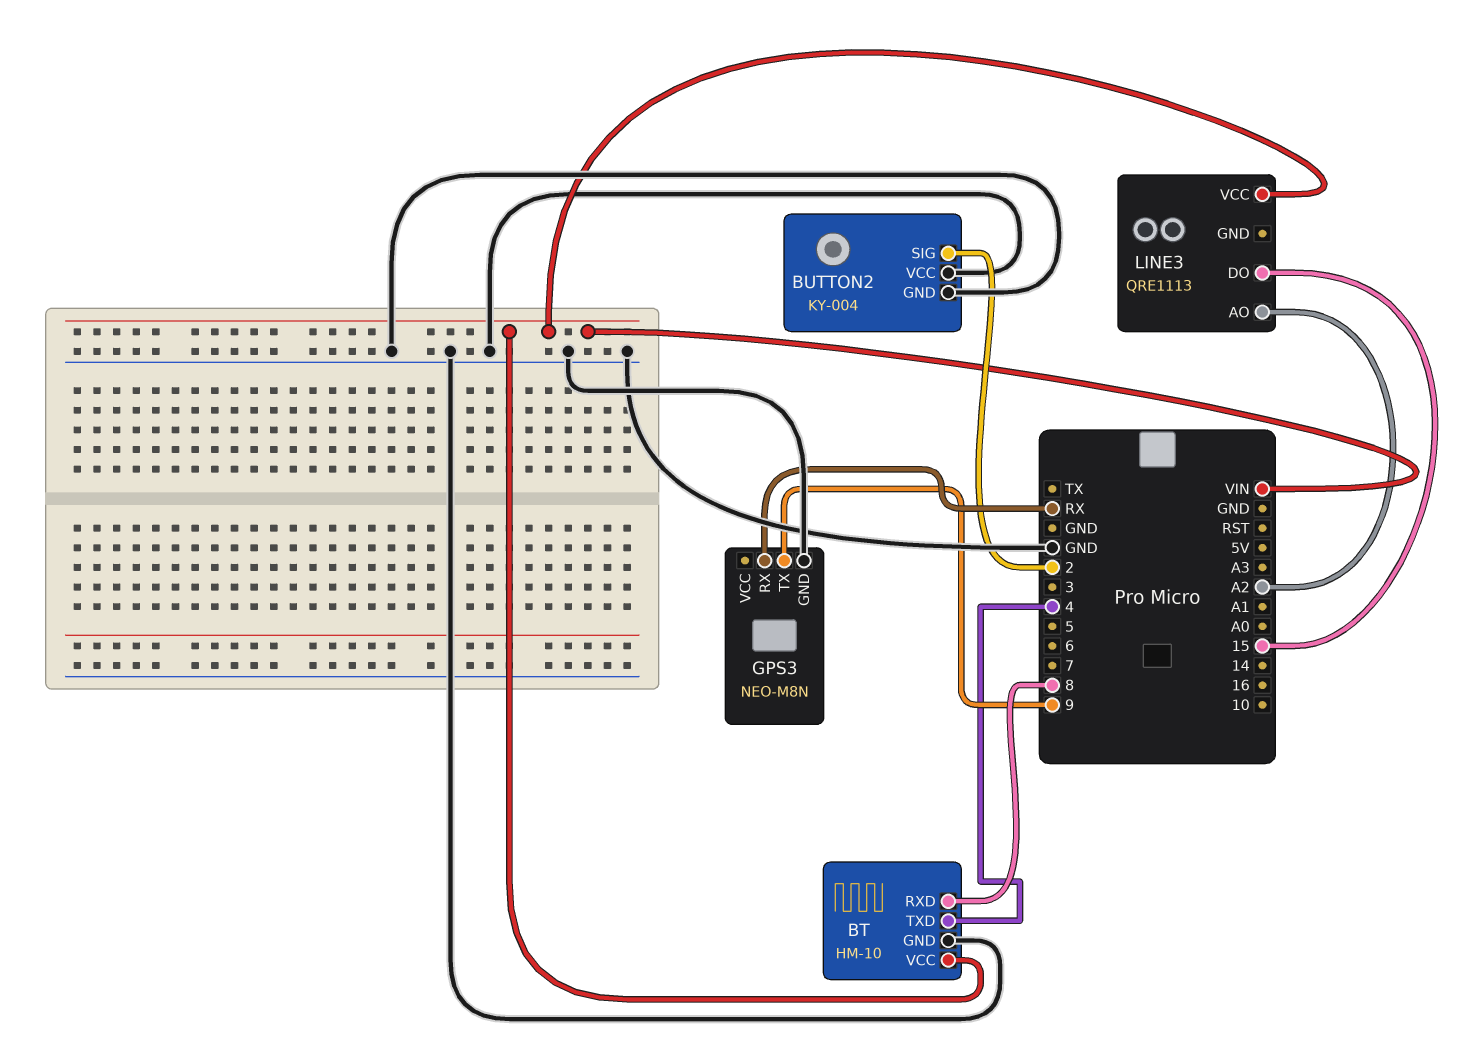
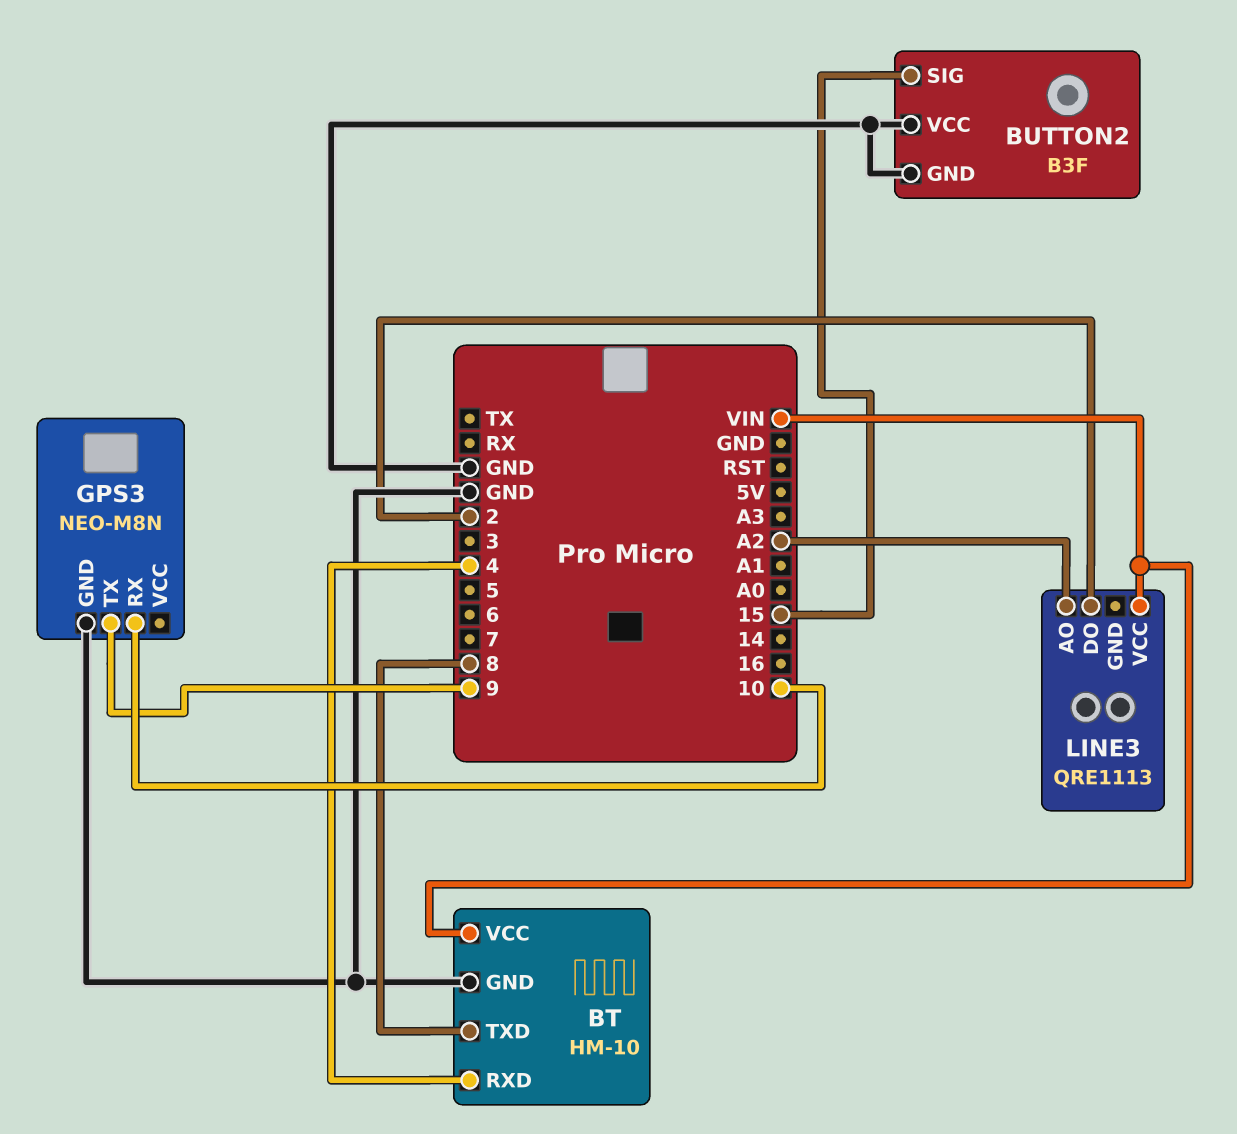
BT pin RXD: 8 -> 4
BT pin TXD: 4 -> 8
BUTTON2: KY-004 -> B3F
BUTTON2 pin SIG: 2 -> 15
GPS3 pin RX: RX -> 10
LINE3 pin DO: 15 -> 2

